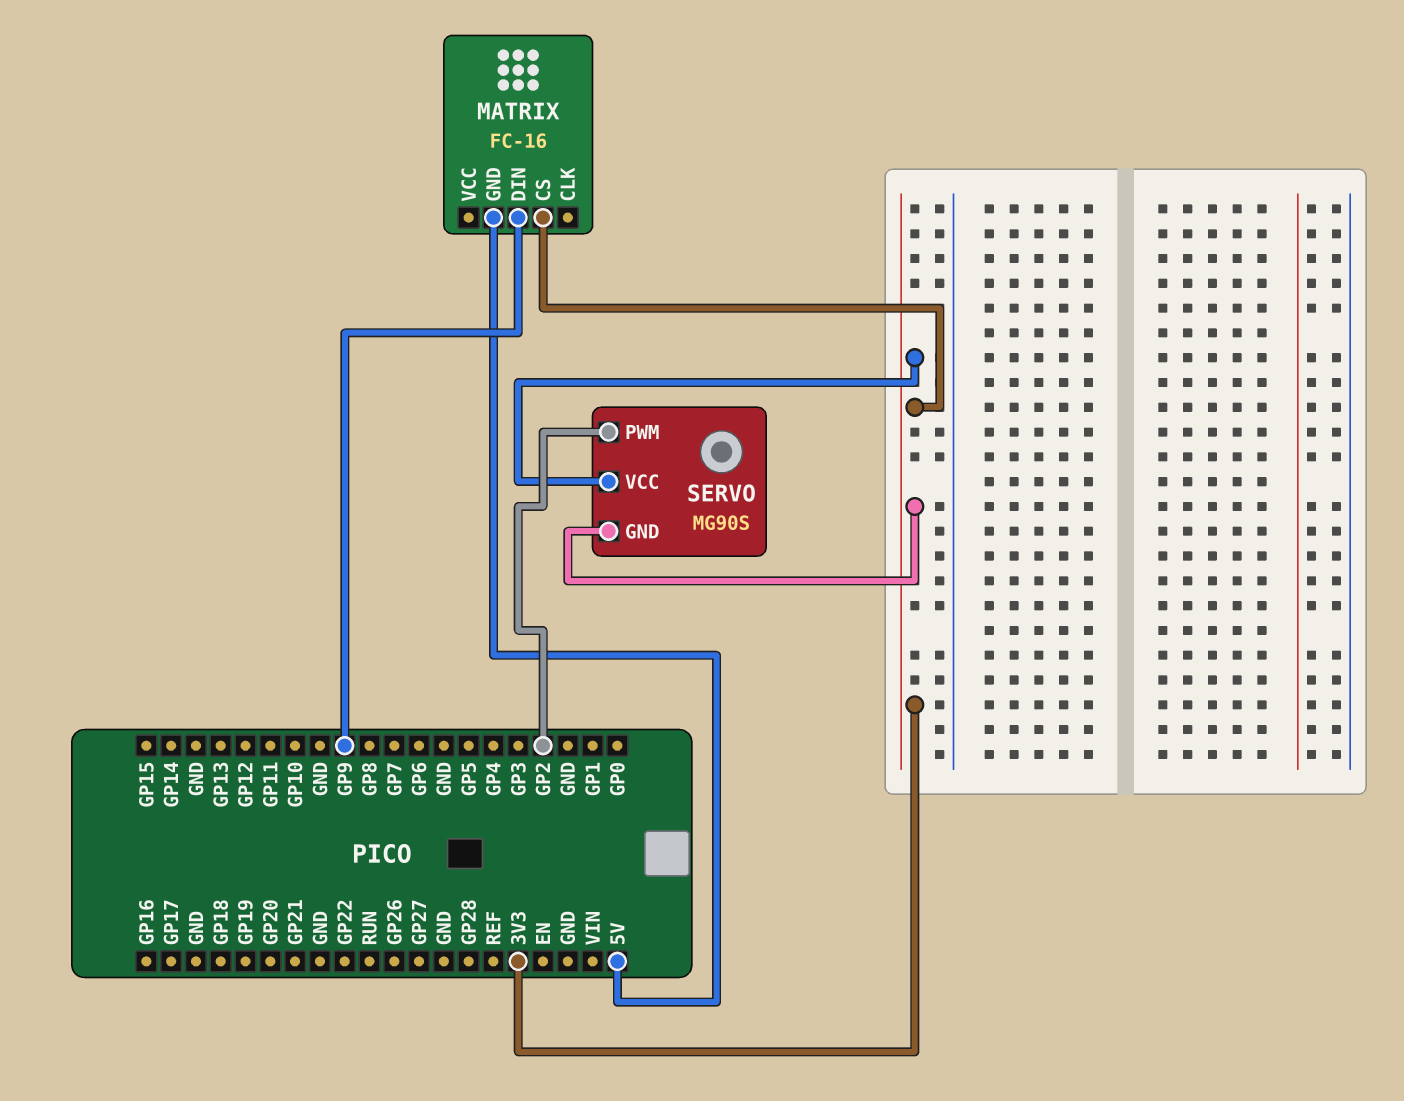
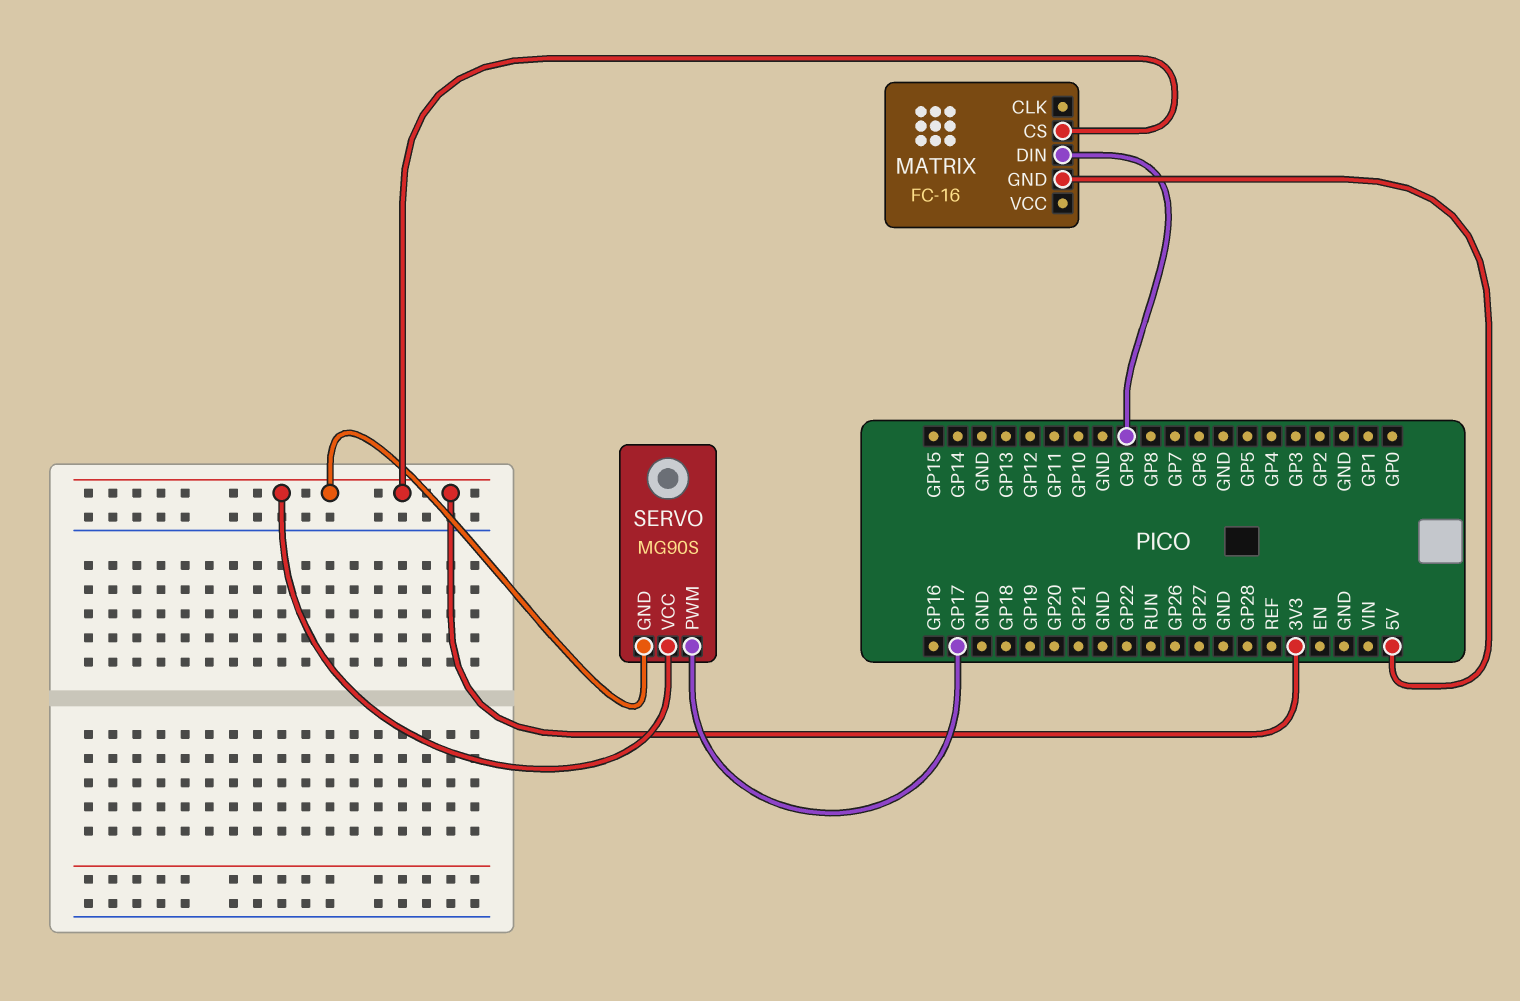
SERVO pin PWM: GP2 -> GP17

